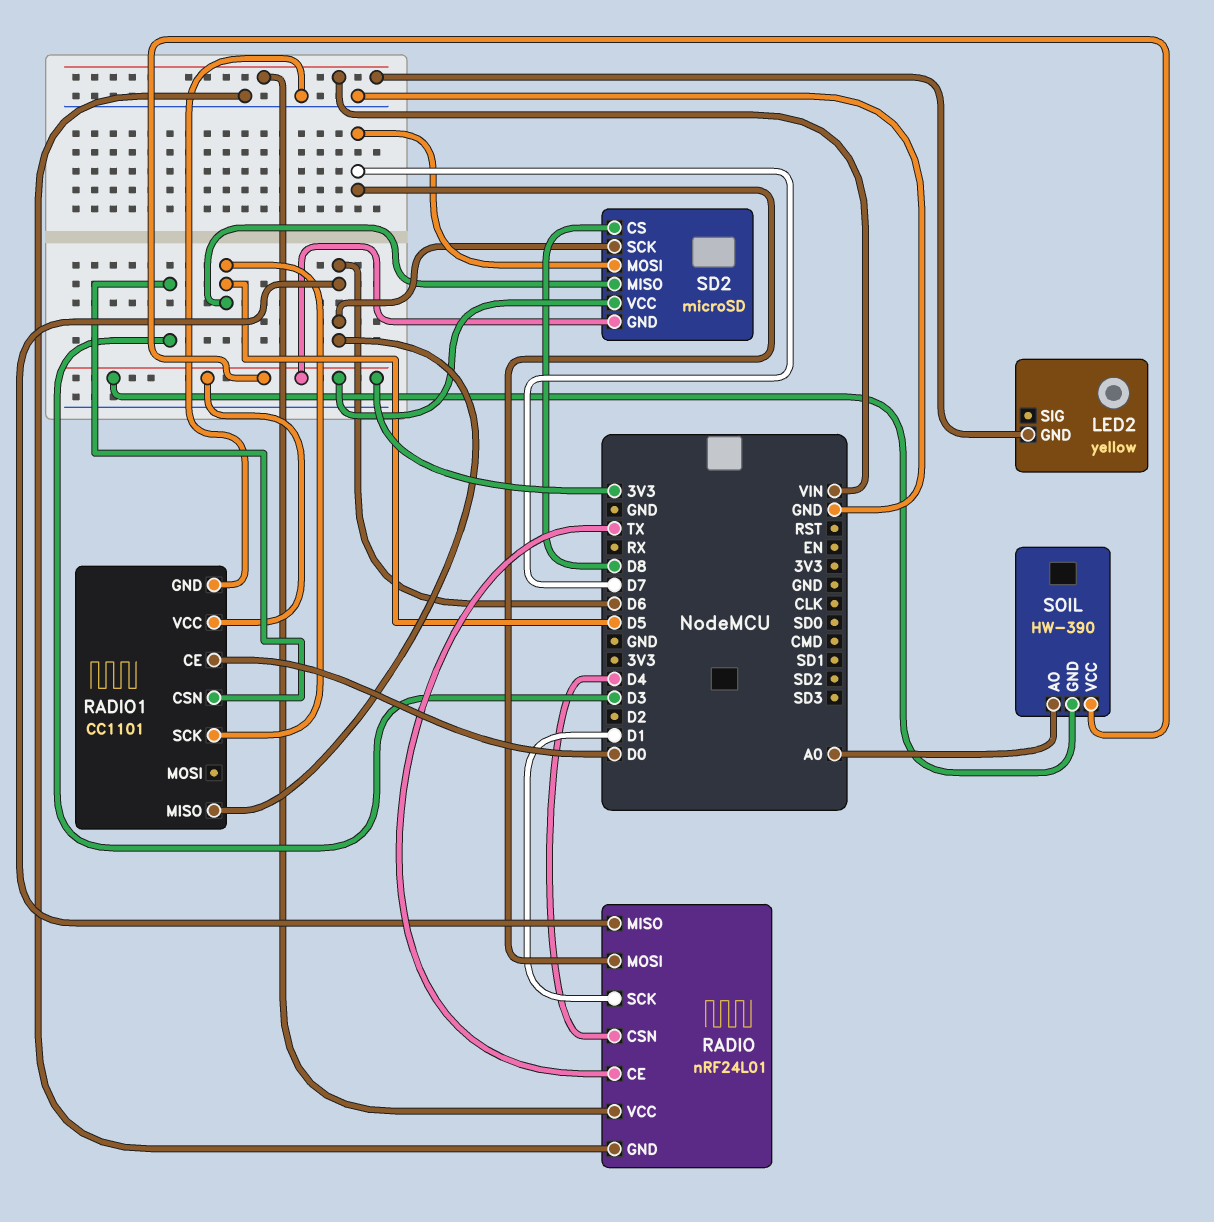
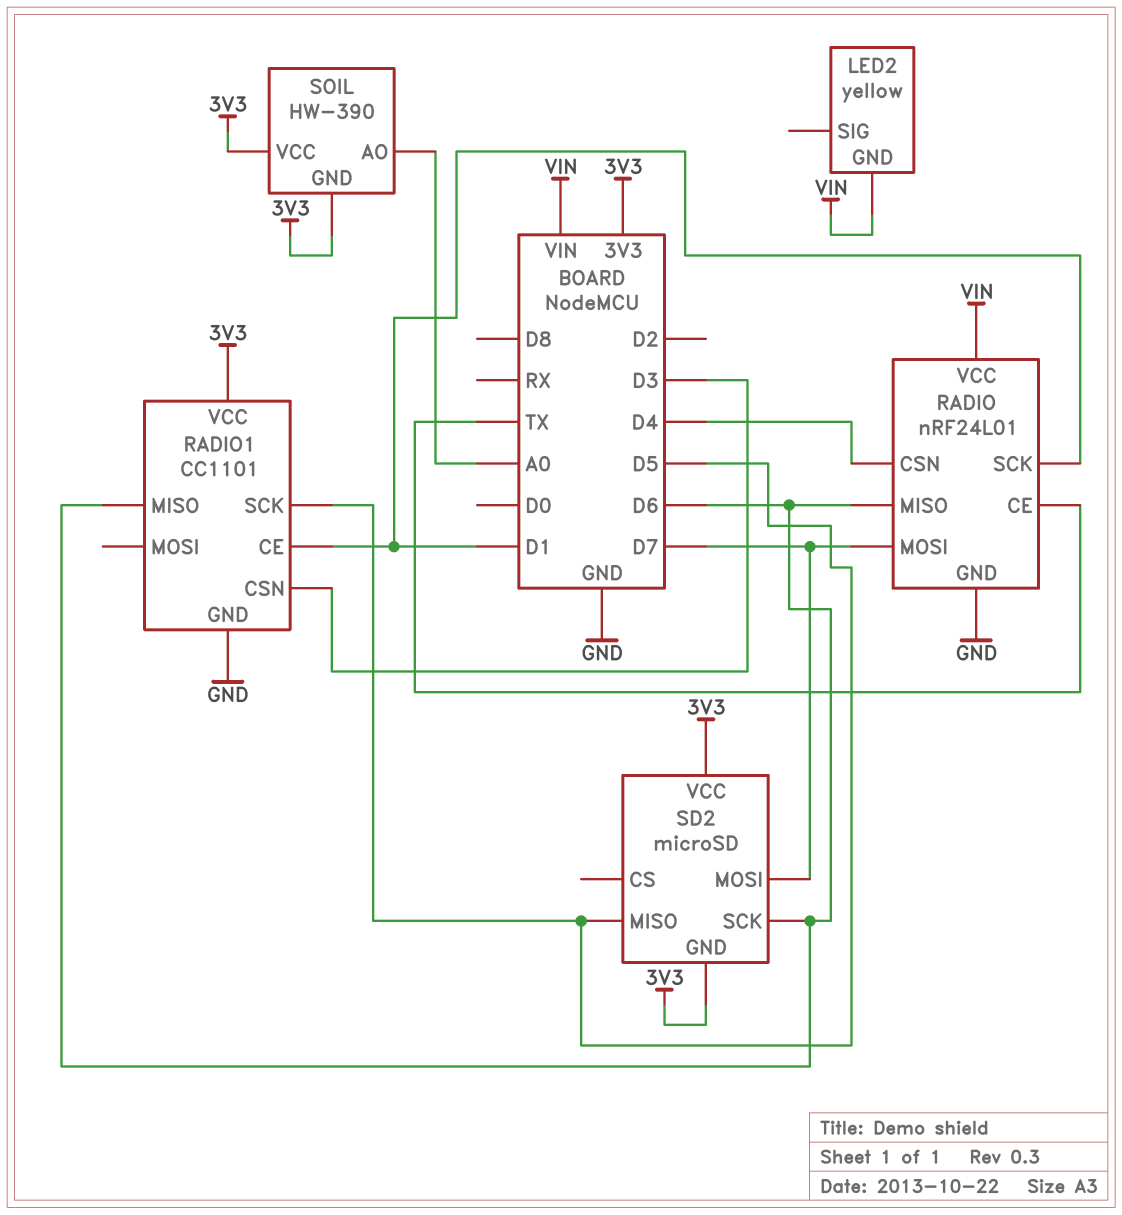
RADIO1 pin CE: D0 -> D1
SD2 pin CS: D8 -> none

